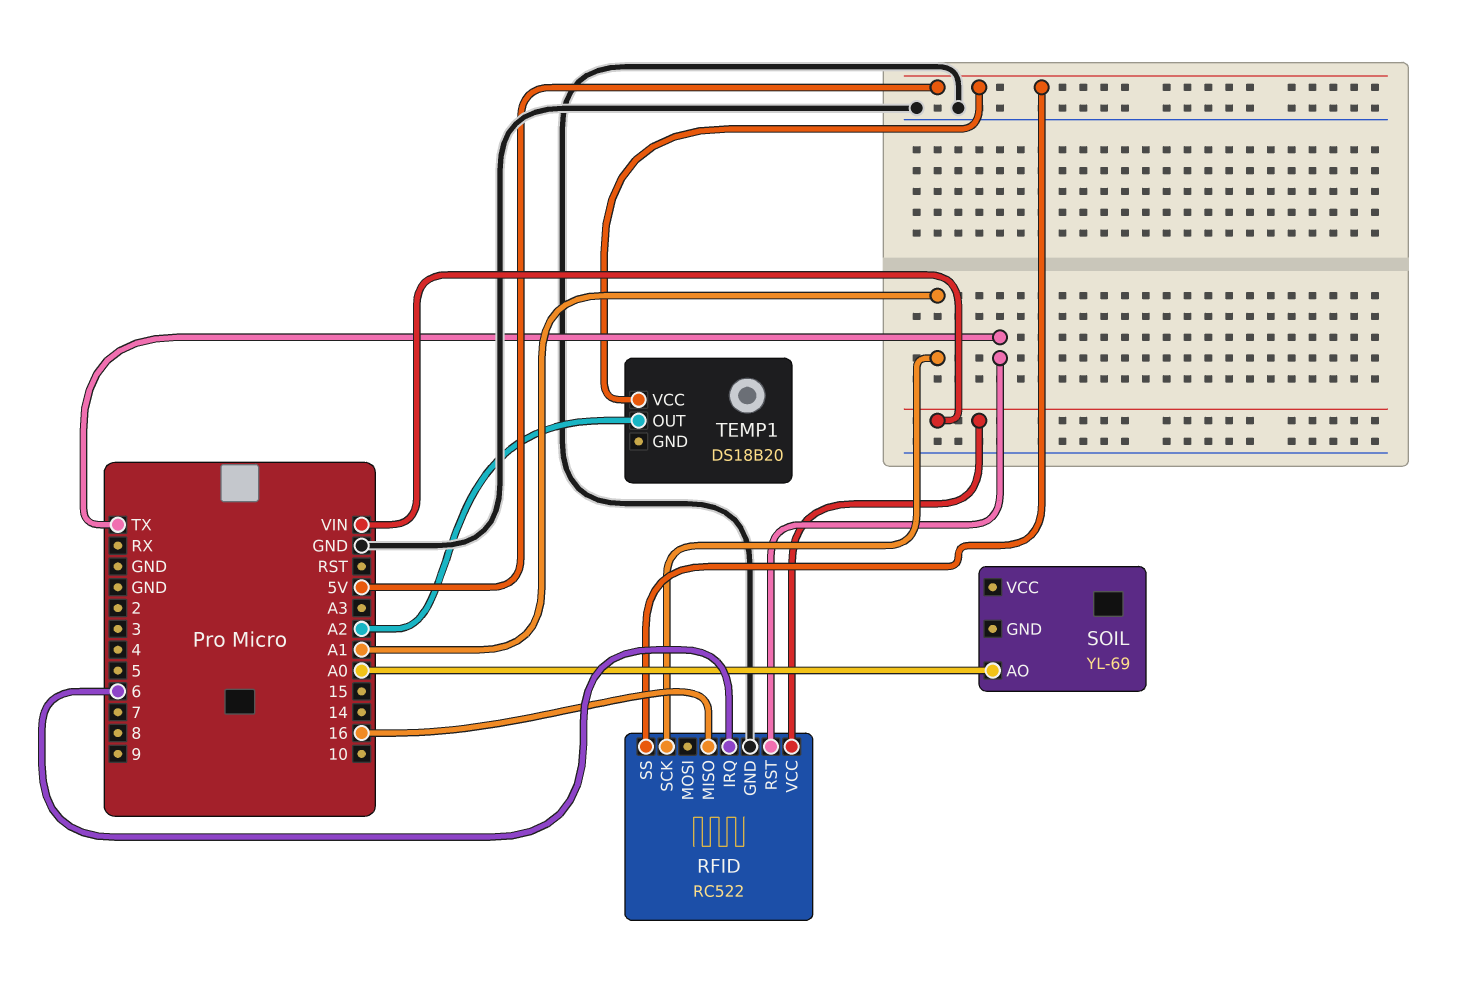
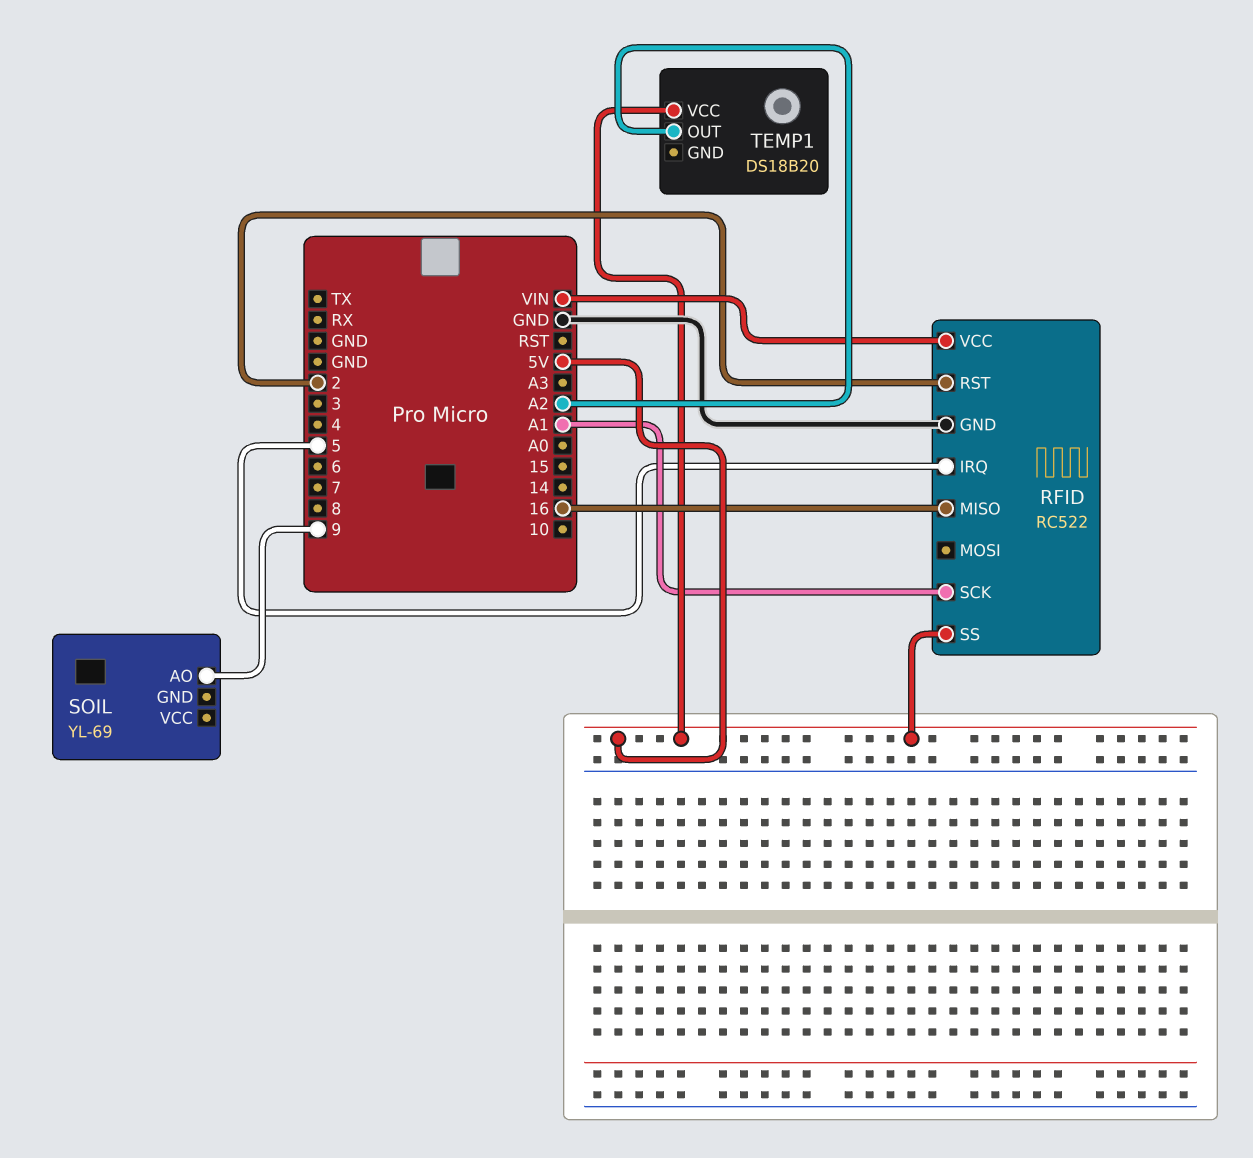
RFID pin IRQ: 6 -> 5
RFID pin RST: TX -> 2
SOIL pin AO: A0 -> 9

